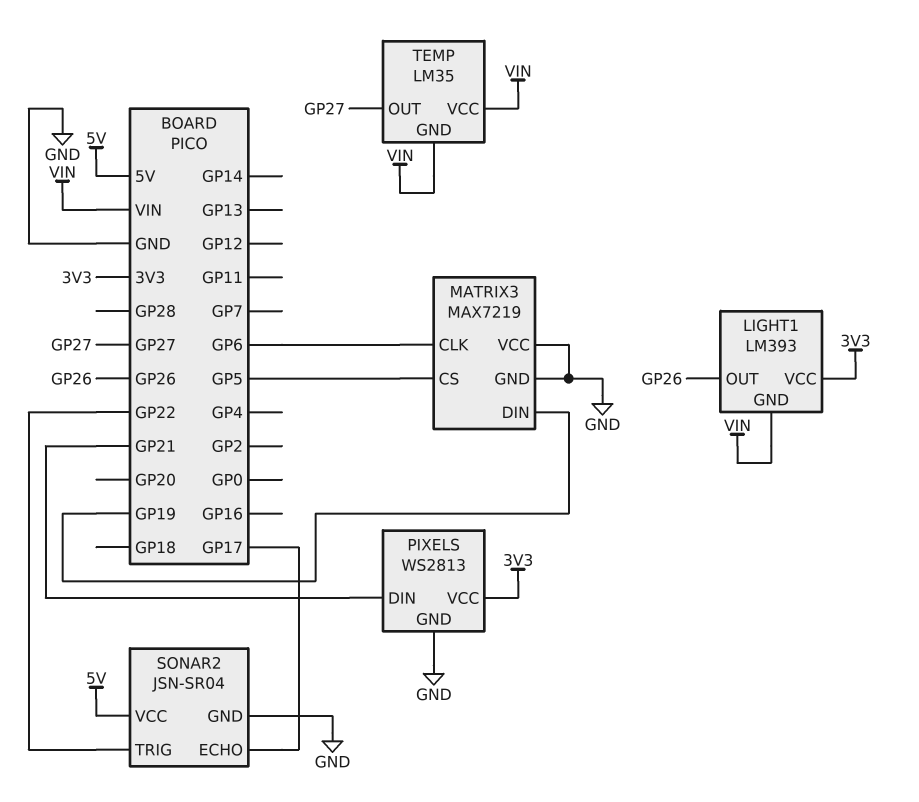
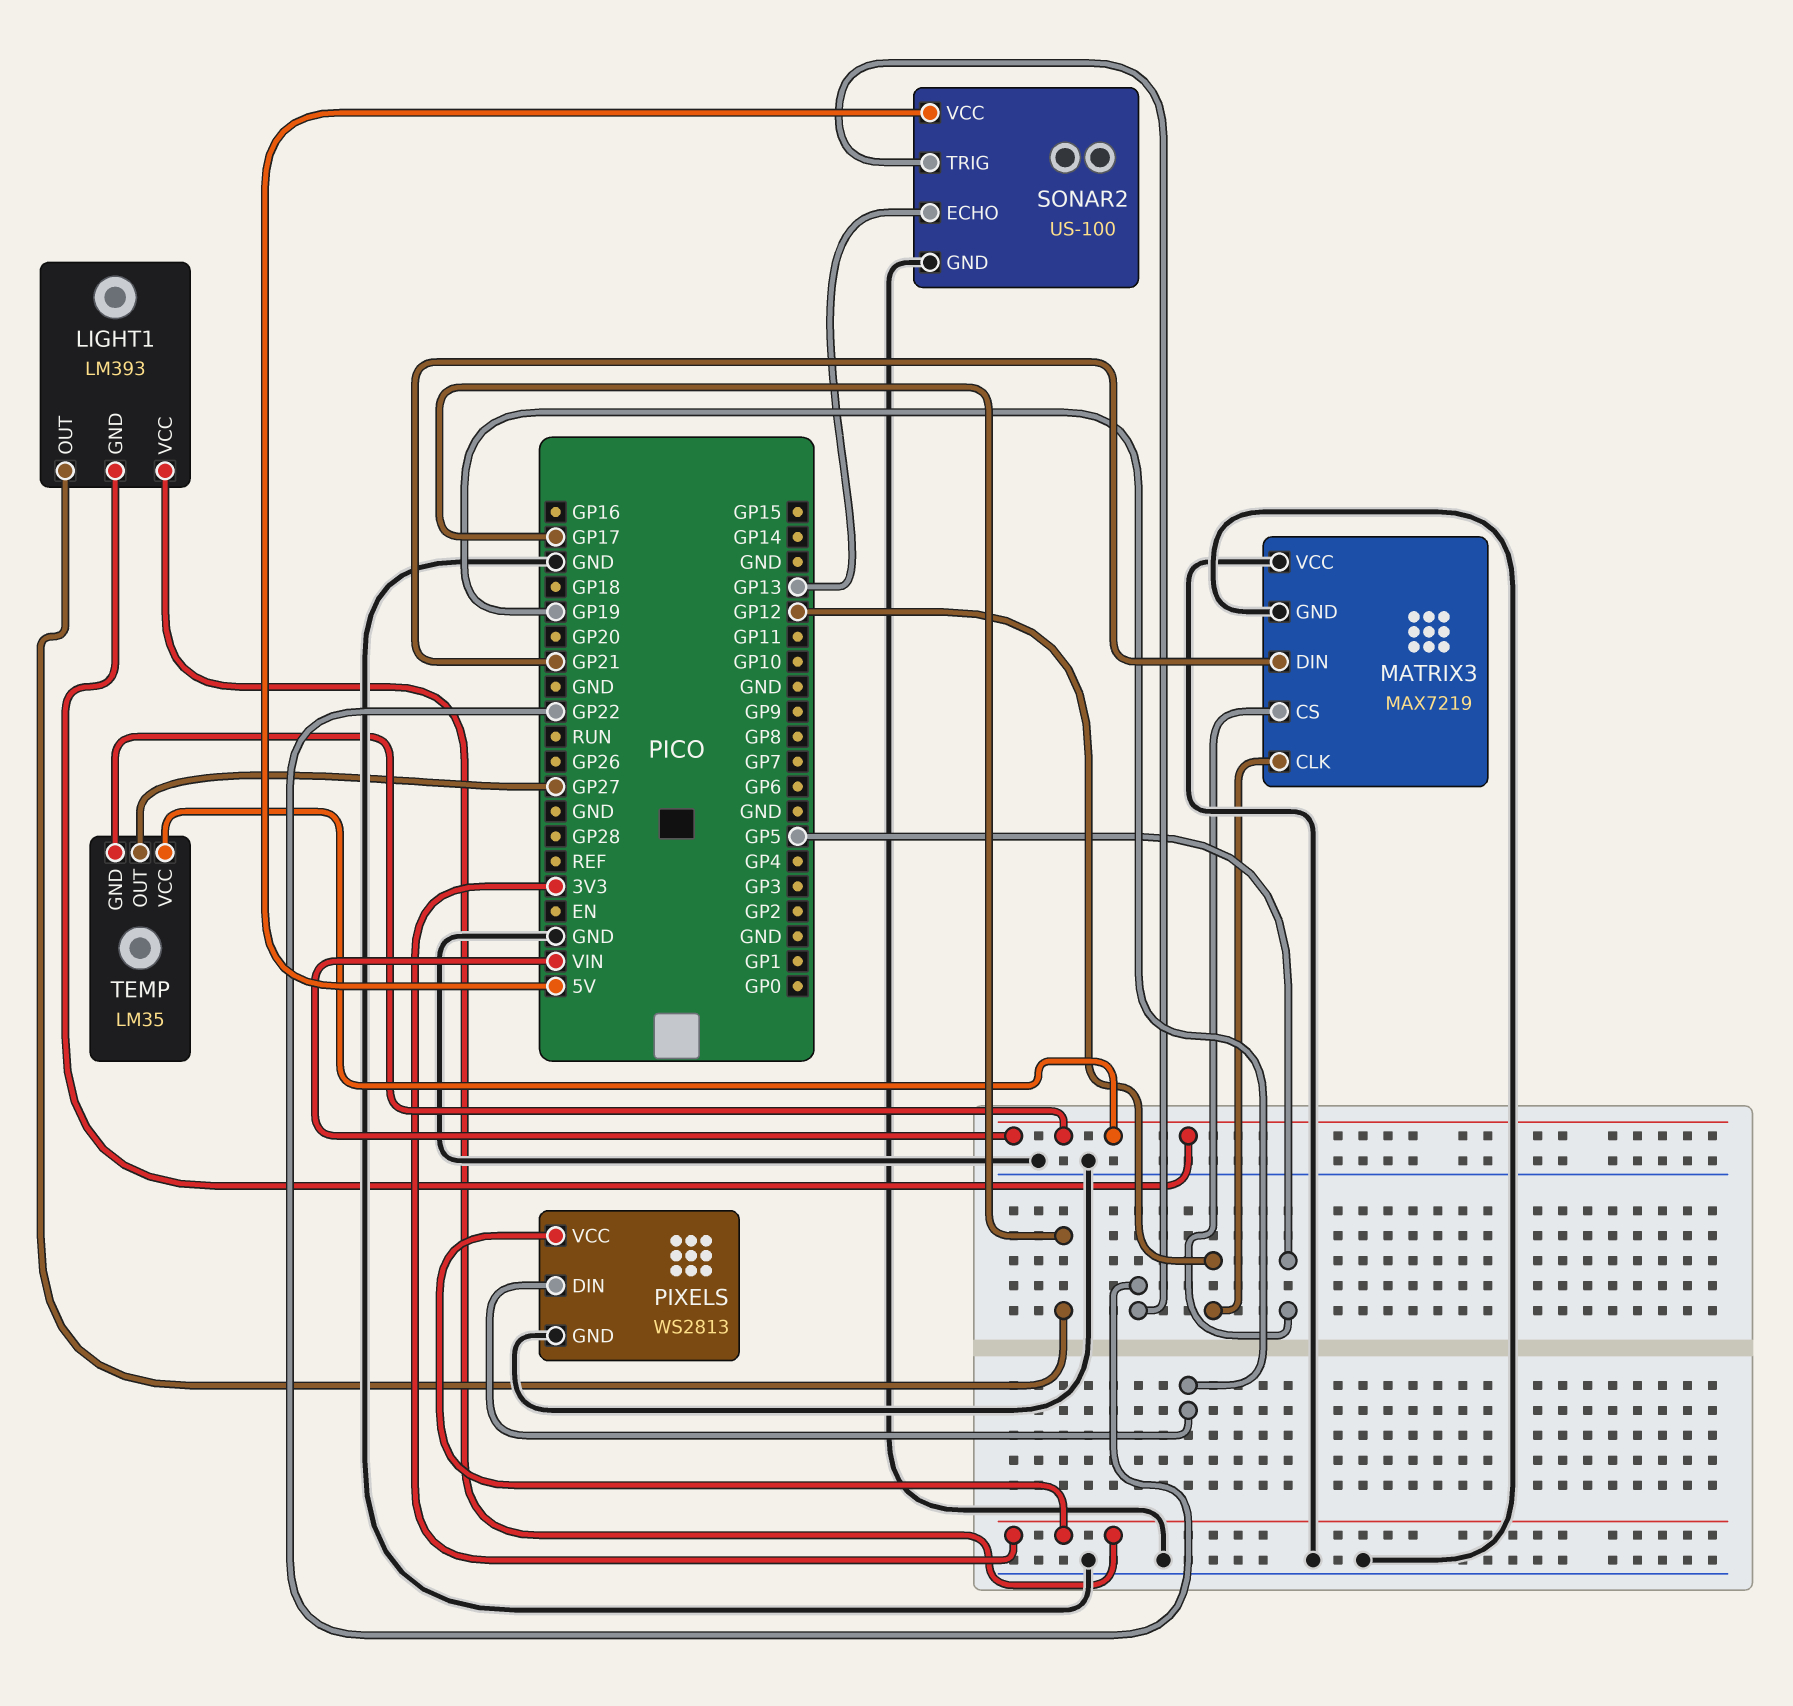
LIGHT1 pin OUT: GP26 -> GP17
MATRIX3 pin CLK: GP6 -> GP12
MATRIX3 pin DIN: GP19 -> GP21
PIXELS pin DIN: GP21 -> GP19
SONAR2: JSN-SR04 -> US-100
SONAR2 pin ECHO: GP17 -> GP13

